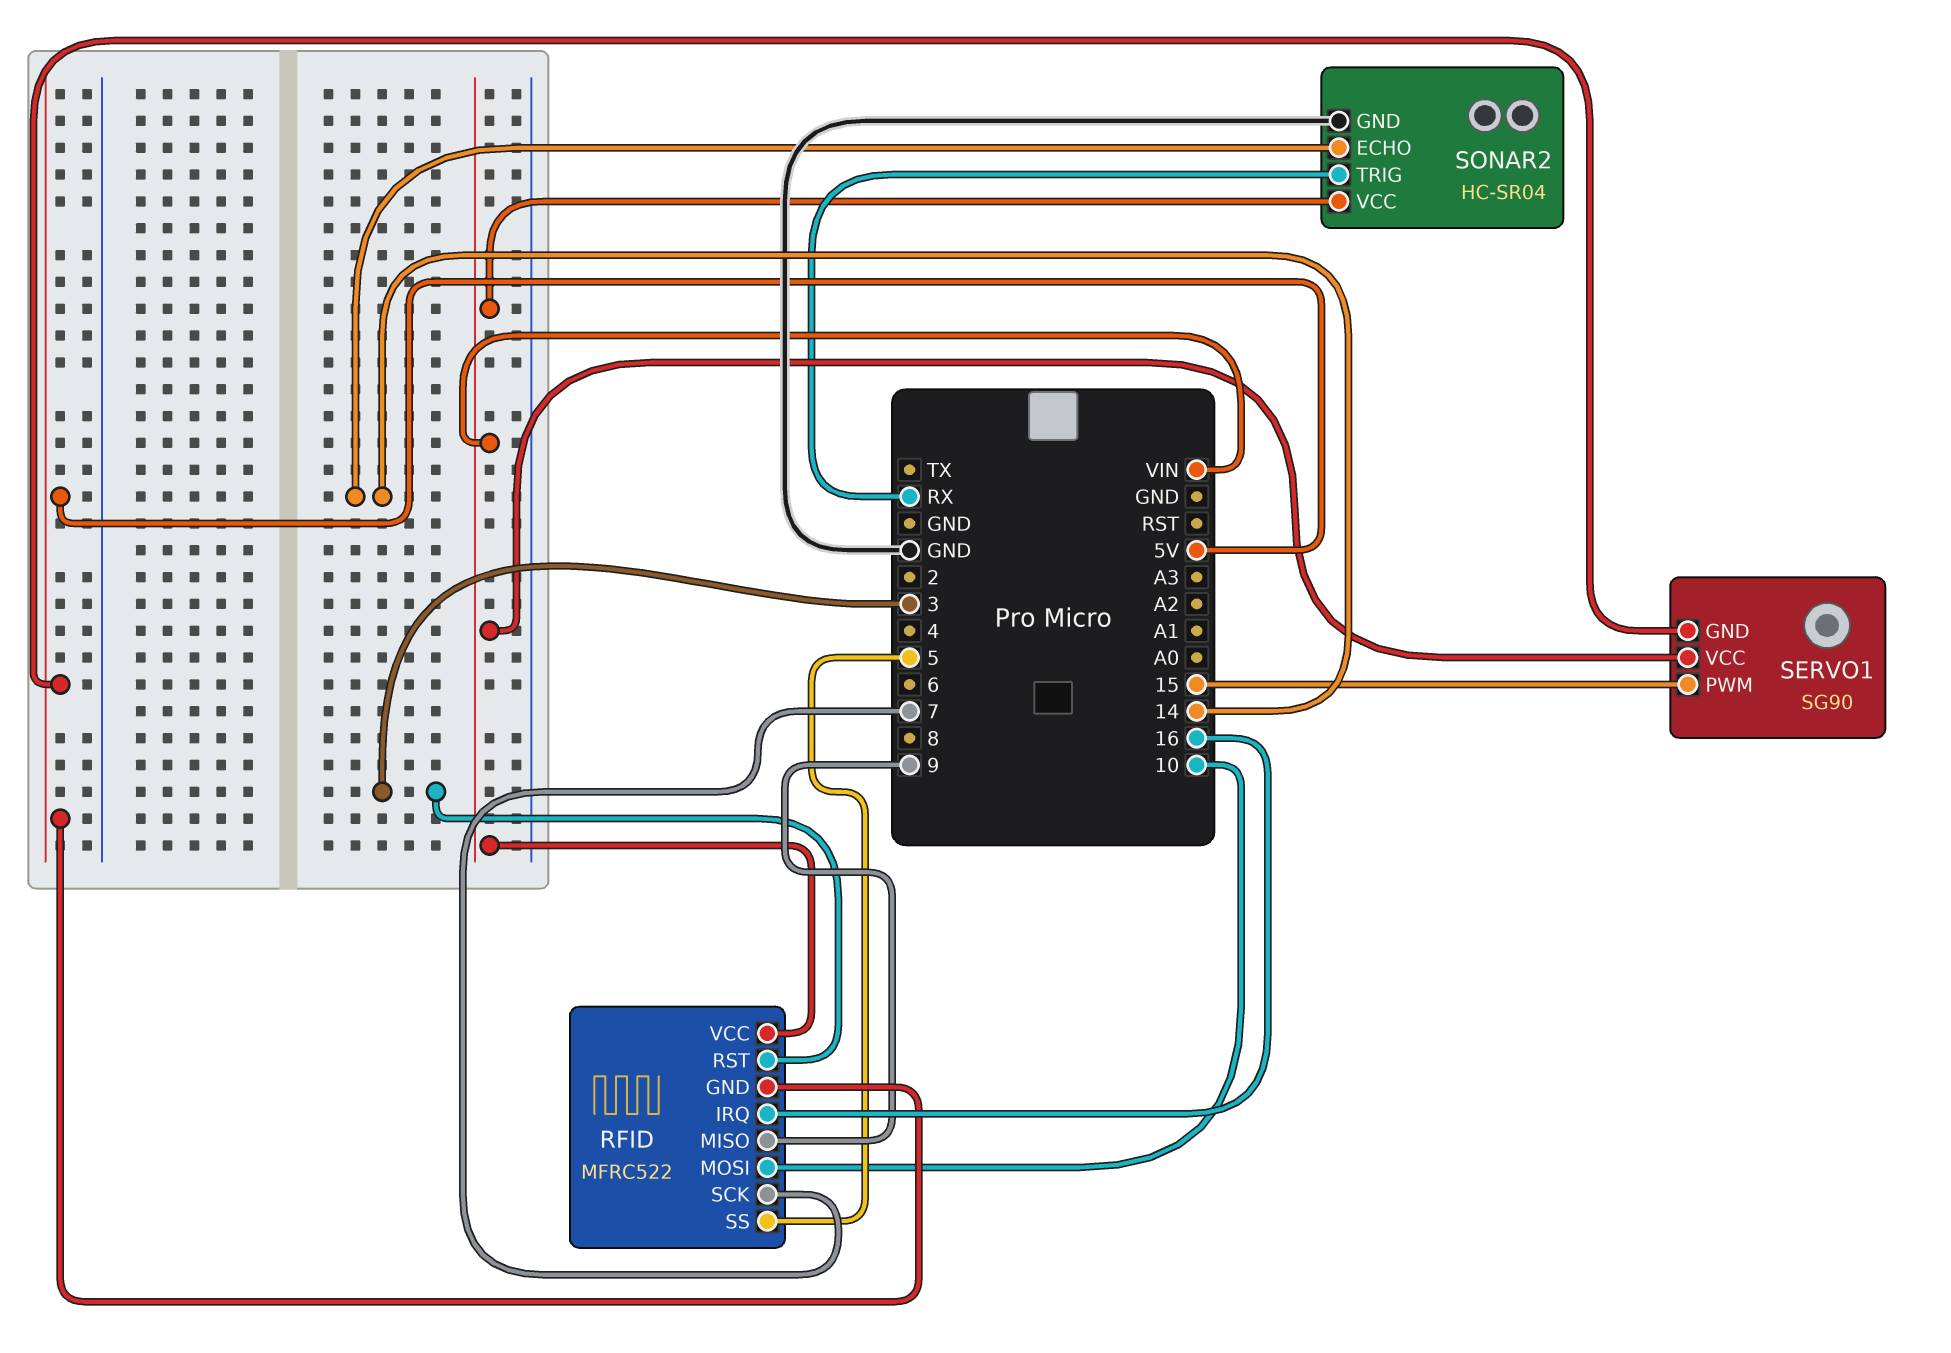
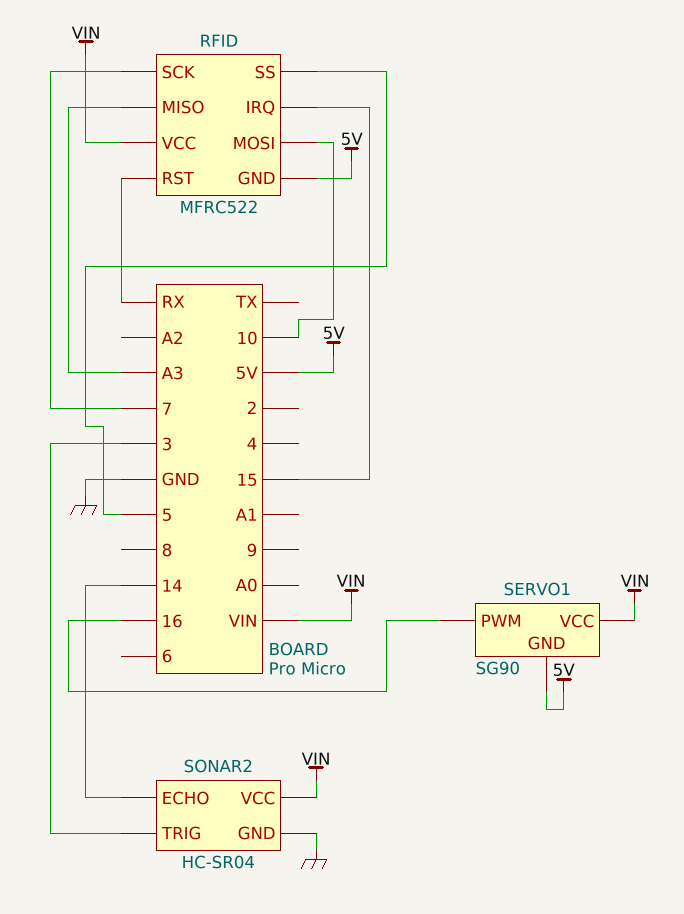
RFID pin IRQ: 16 -> 15
RFID pin MISO: 9 -> A3
RFID pin RST: 3 -> RX
SERVO1 pin PWM: 15 -> 16
SONAR2 pin TRIG: RX -> 3

